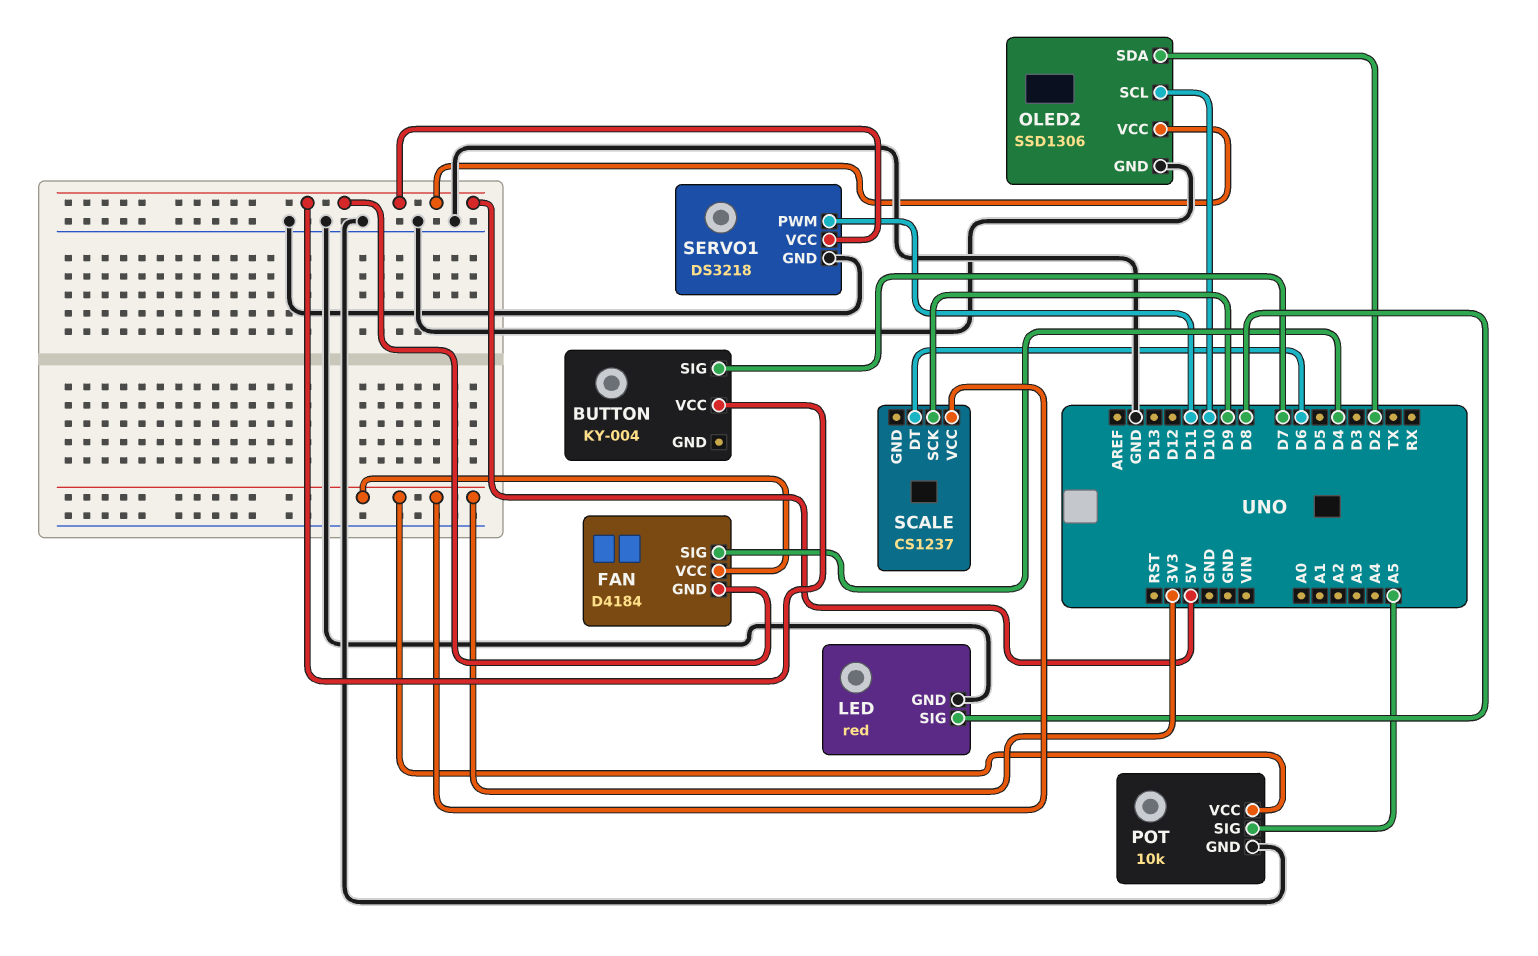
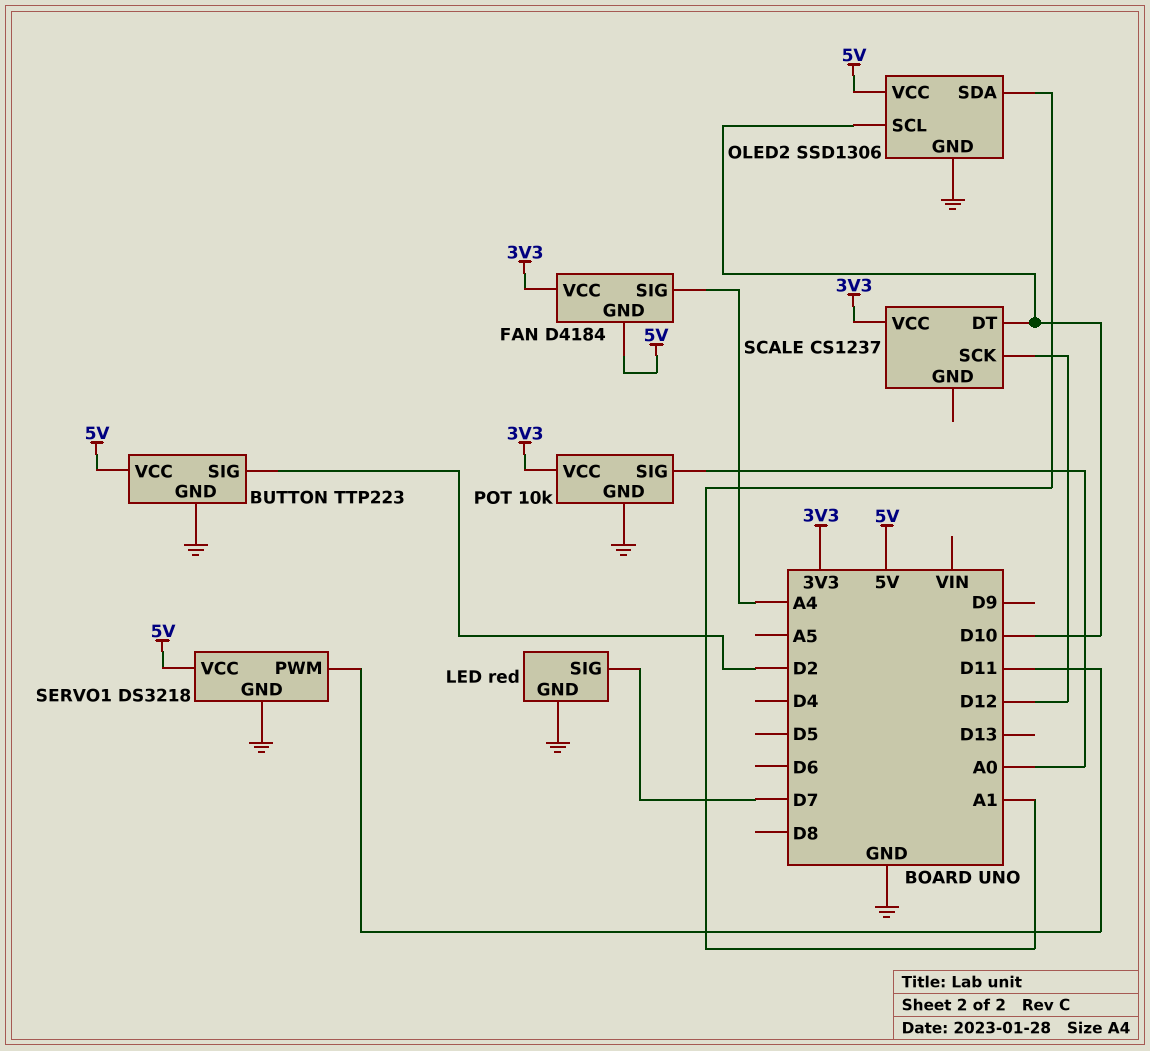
BUTTON: KY-004 -> TTP223
BUTTON pin GND: none -> GND
BUTTON pin SIG: D7 -> D2
FAN pin SIG: D4 -> A4
LED pin SIG: D8 -> D7
OLED2 pin SDA: D2 -> A1
POT pin SIG: A5 -> A0
SCALE pin DT: D6 -> D10
SCALE pin SCK: D9 -> D12

